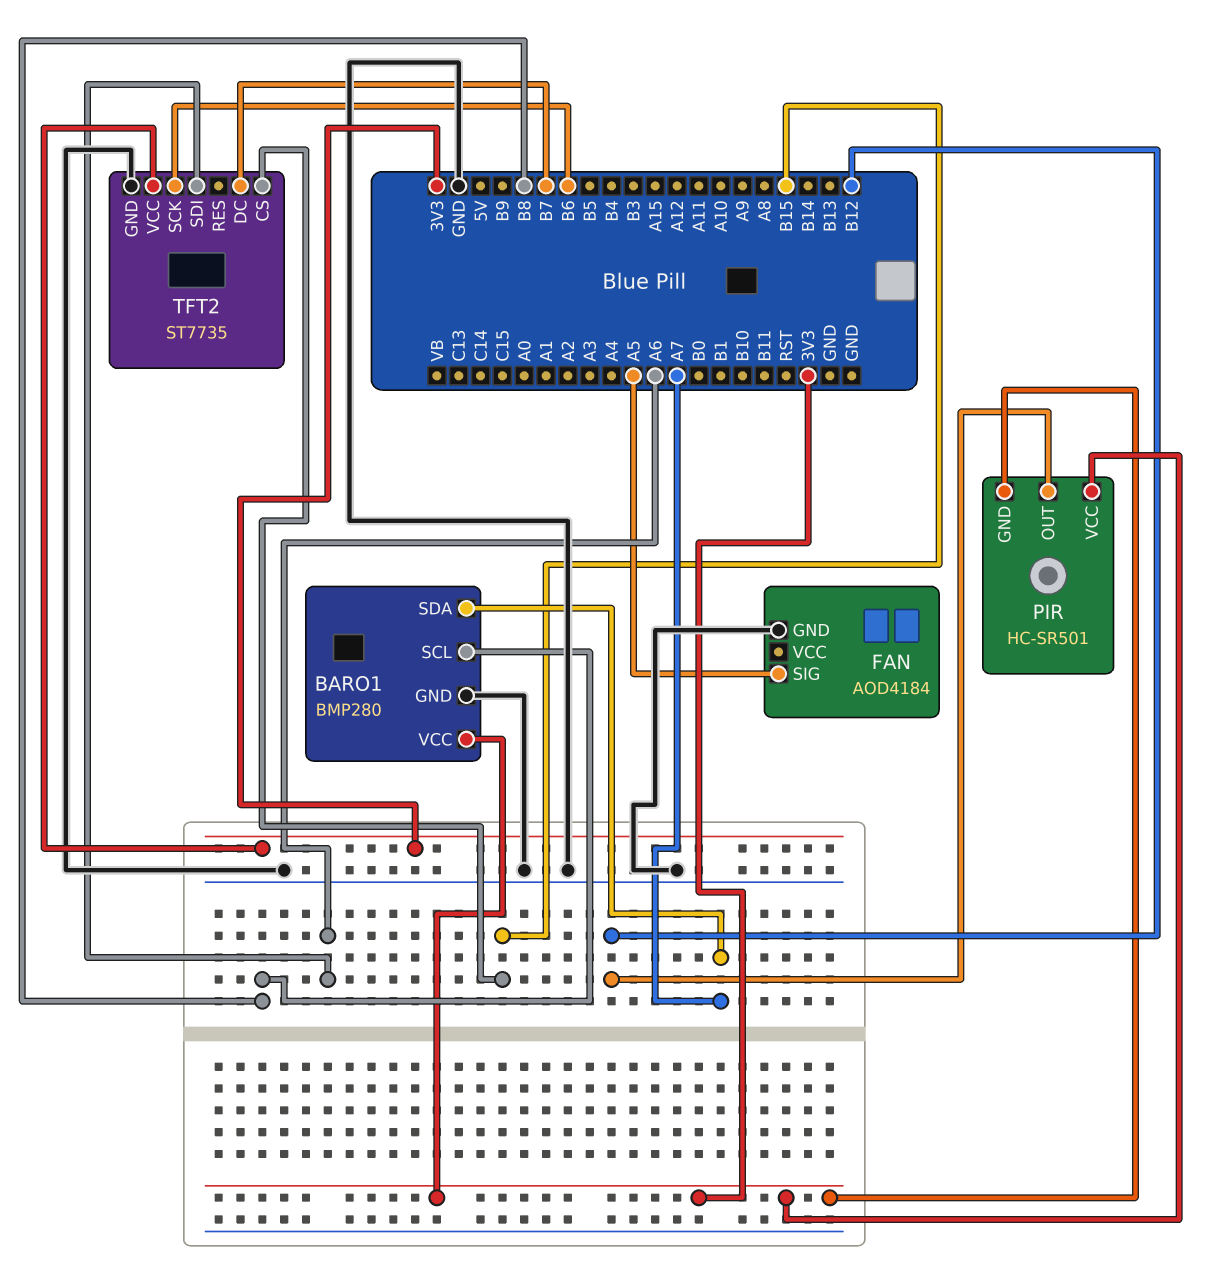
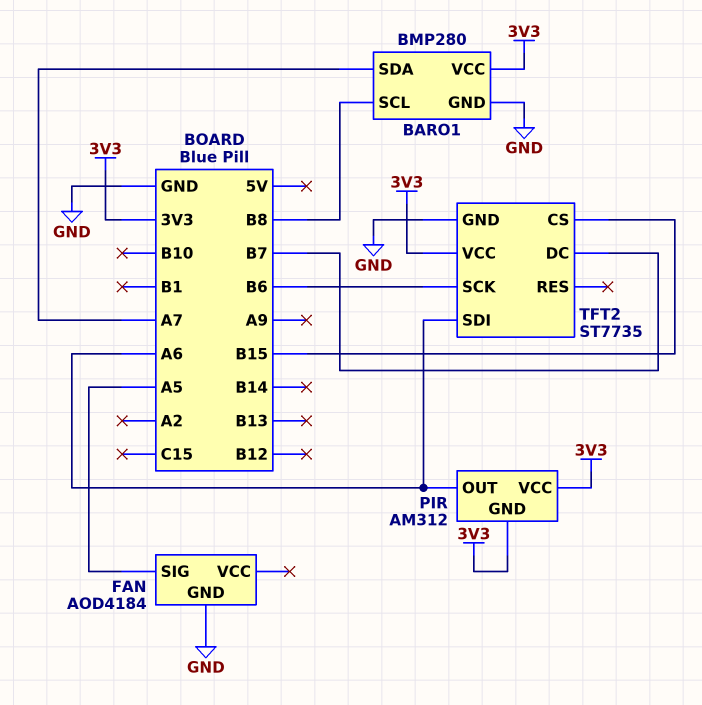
PIR: HC-SR501 -> AM312
PIR pin OUT: B12 -> A6

